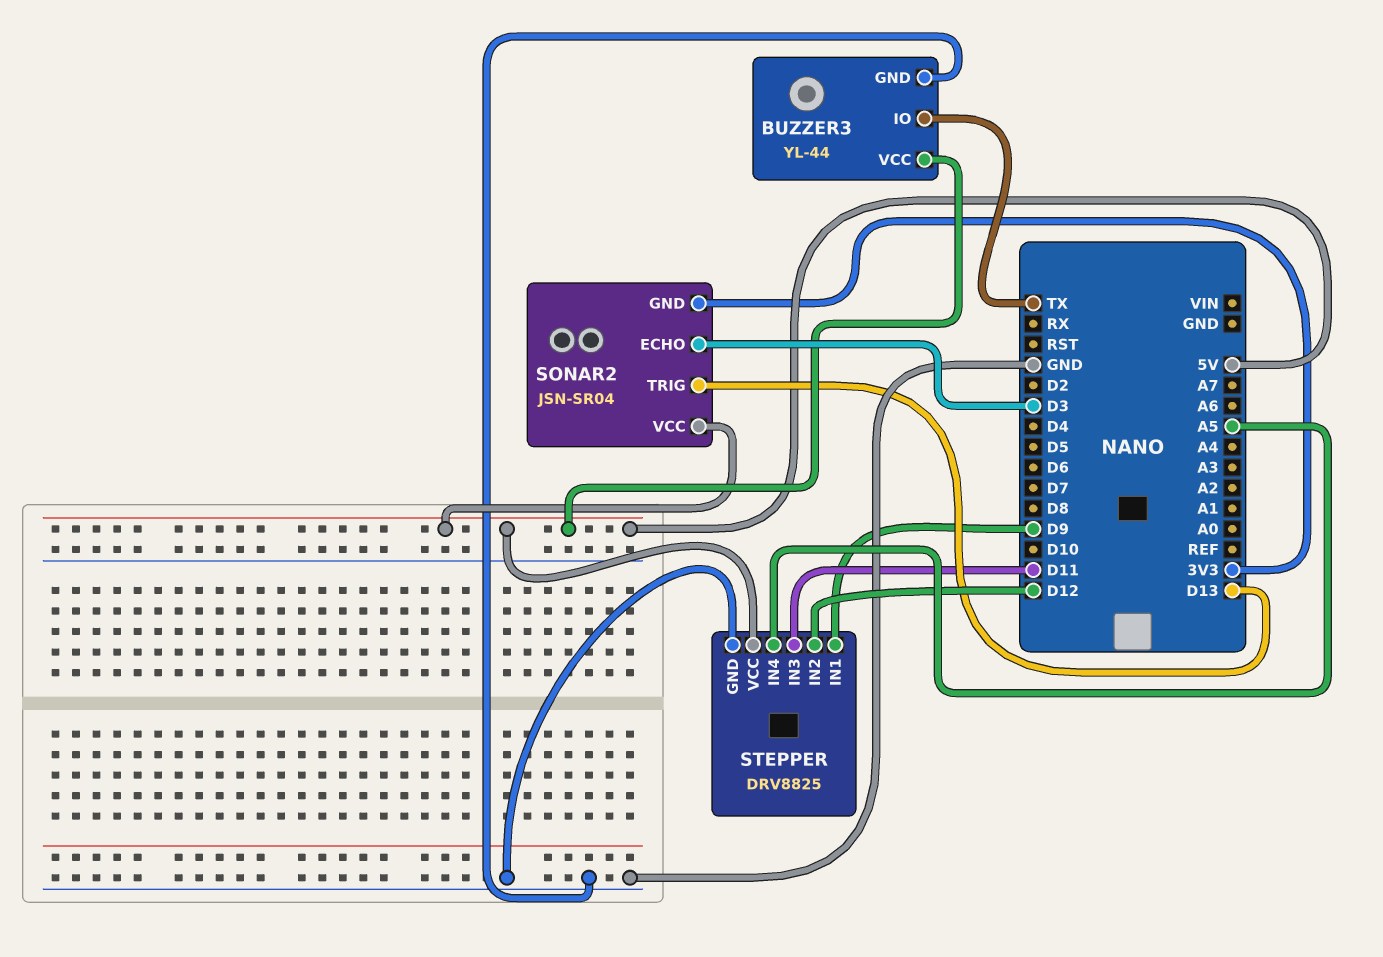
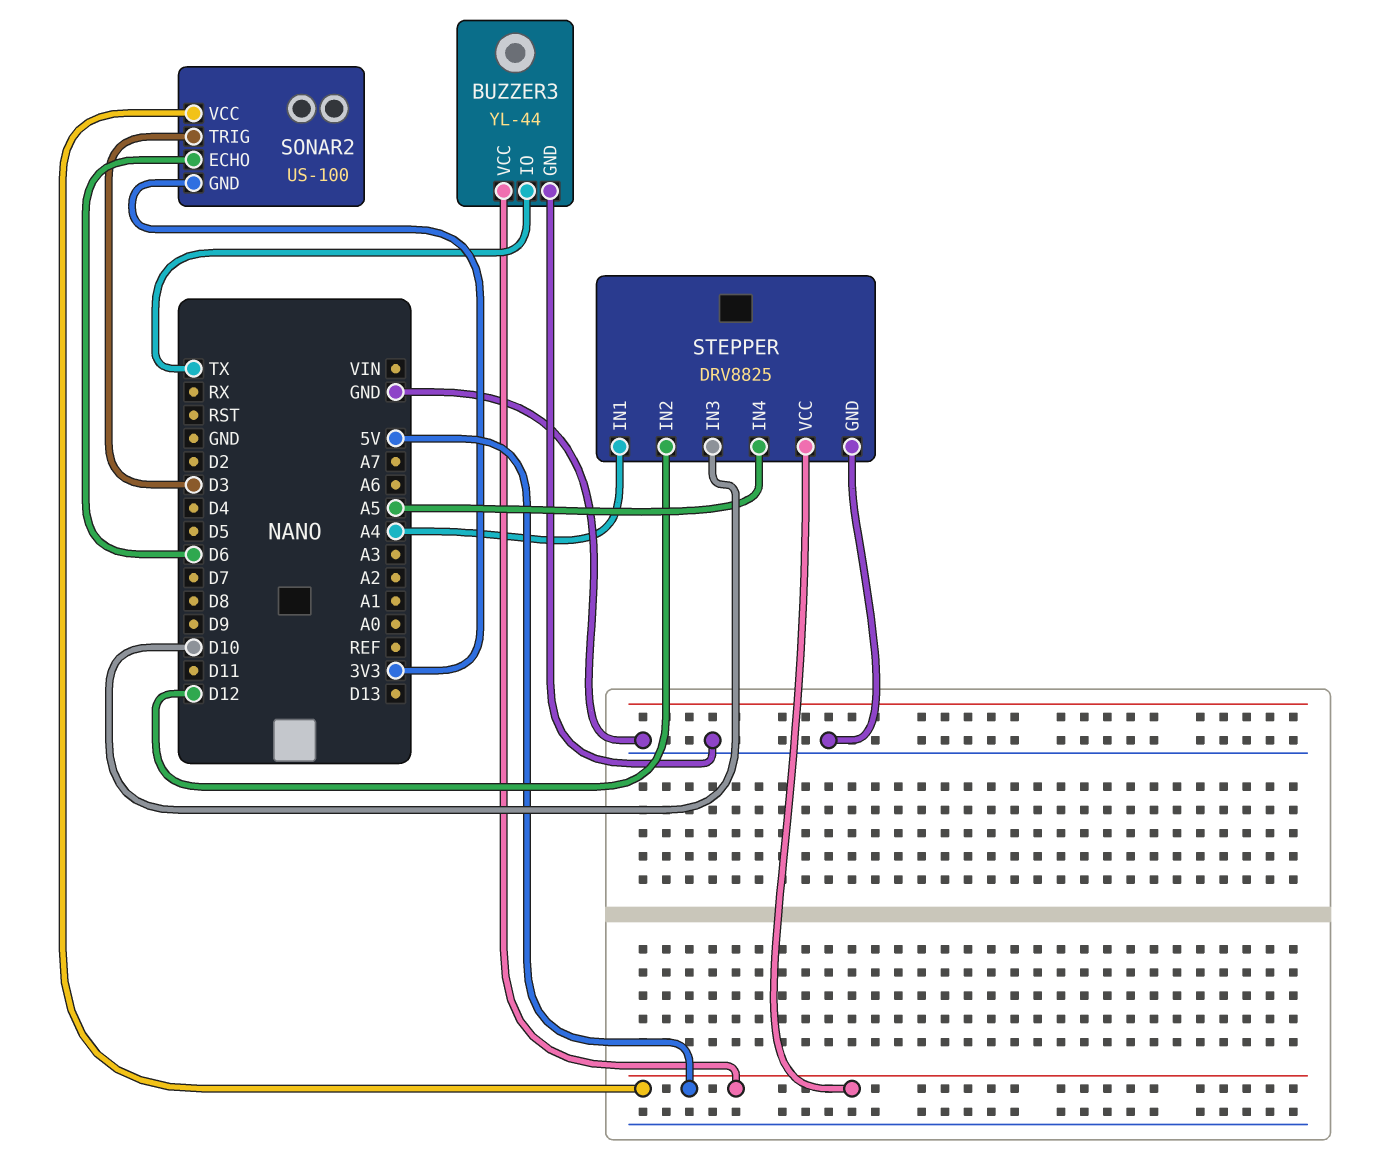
SONAR2: JSN-SR04 -> US-100
SONAR2 pin ECHO: D3 -> D6
SONAR2 pin TRIG: D13 -> D3
STEPPER pin IN1: D9 -> A4
STEPPER pin IN3: D11 -> D10

